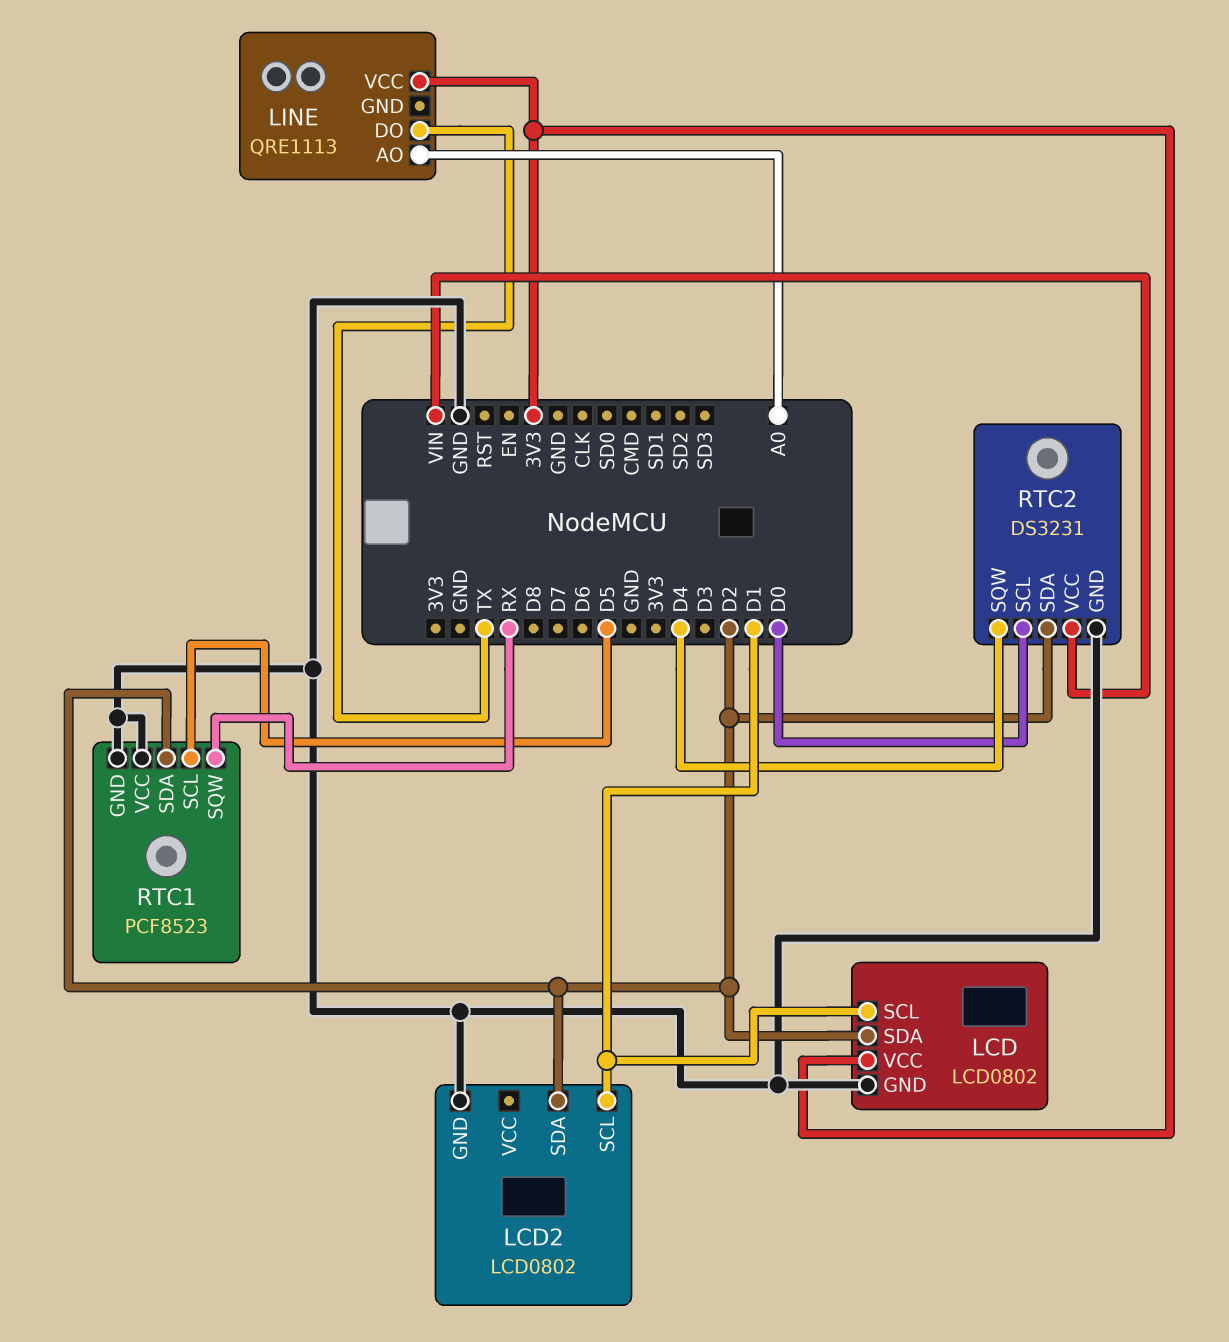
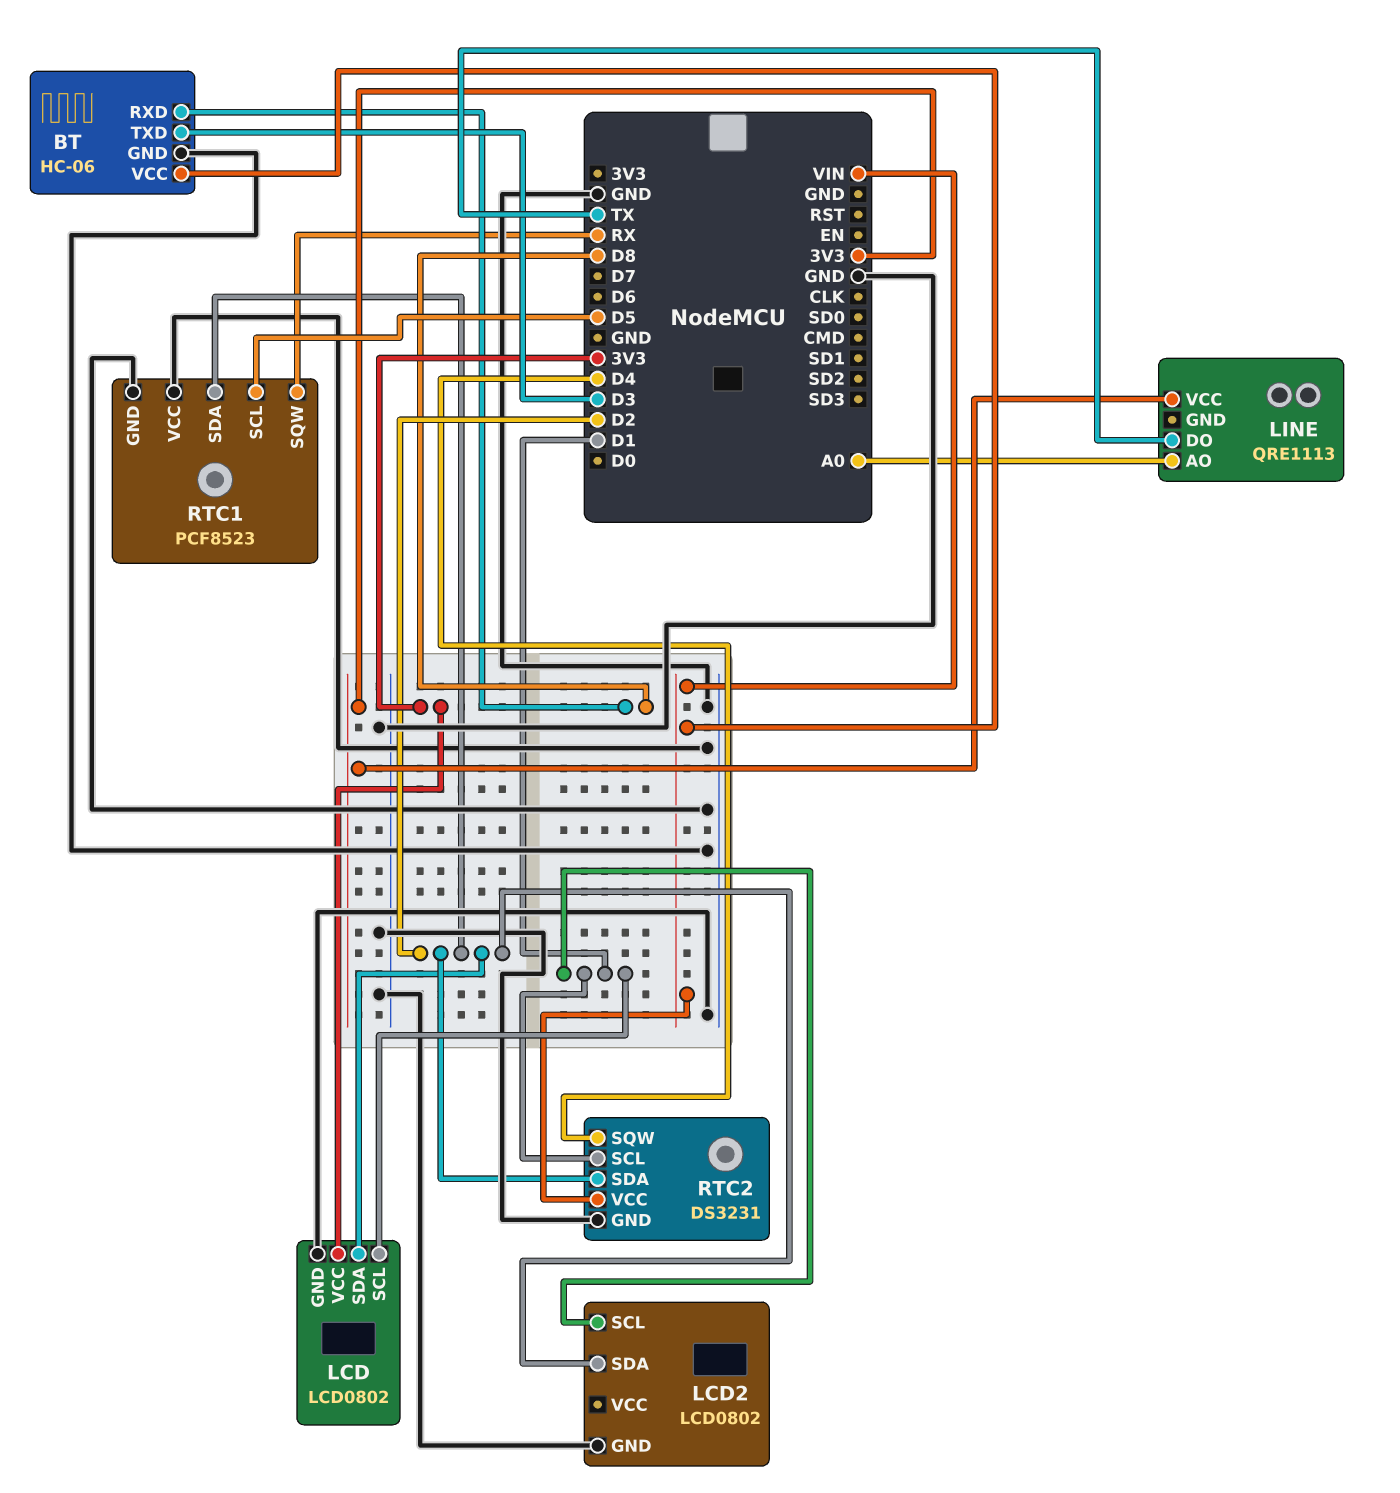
BT: none -> HC-06
BT pin GND: none -> GND
BT pin RXD: none -> D8
BT pin TXD: none -> D3
BT pin VCC: none -> VIN
RTC2 pin SCL: D0 -> D1

